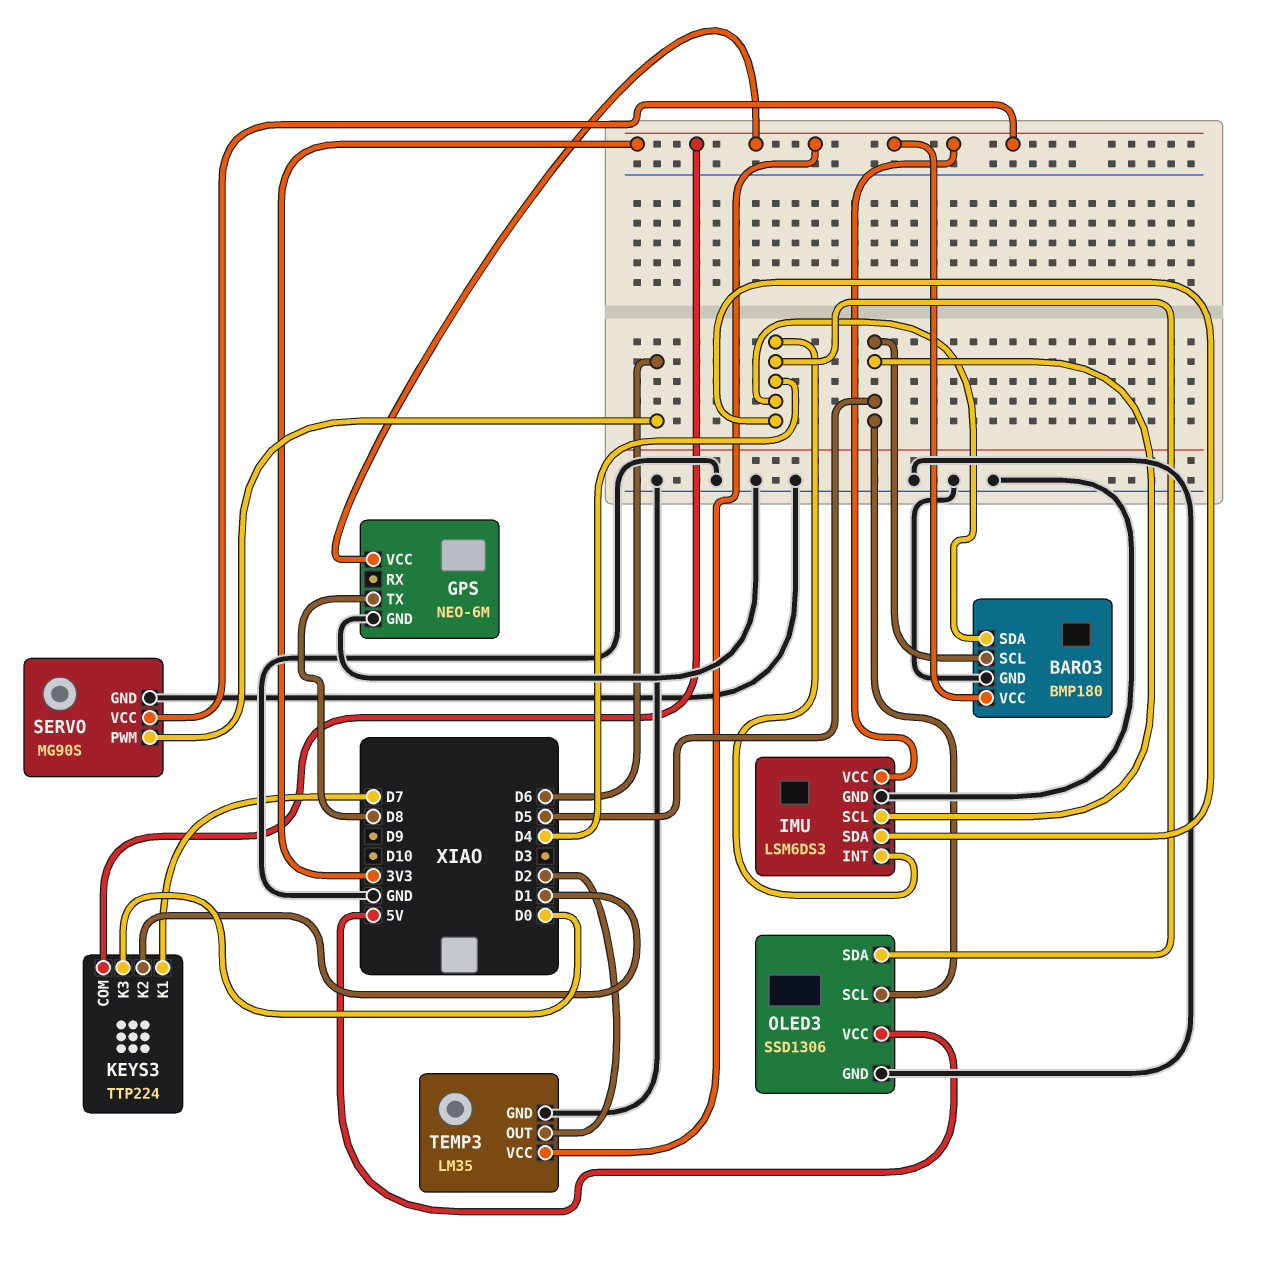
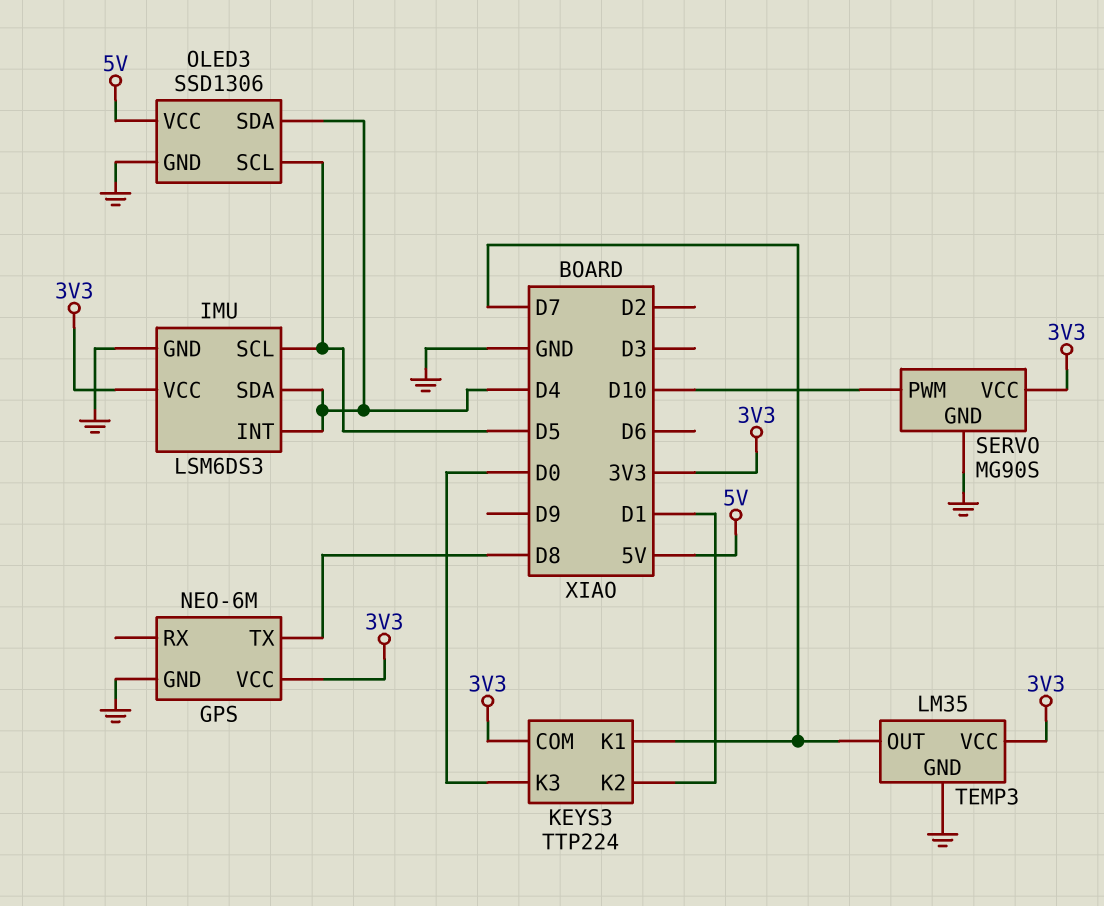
BARO3: BMP180 -> none
BARO3 pin GND: GND -> none
BARO3 pin SCL: D5 -> none
BARO3 pin SDA: D4 -> none
BARO3 pin VCC: 3V3 -> none
SERVO pin PWM: D6 -> D10
TEMP3 pin OUT: D2 -> D7

